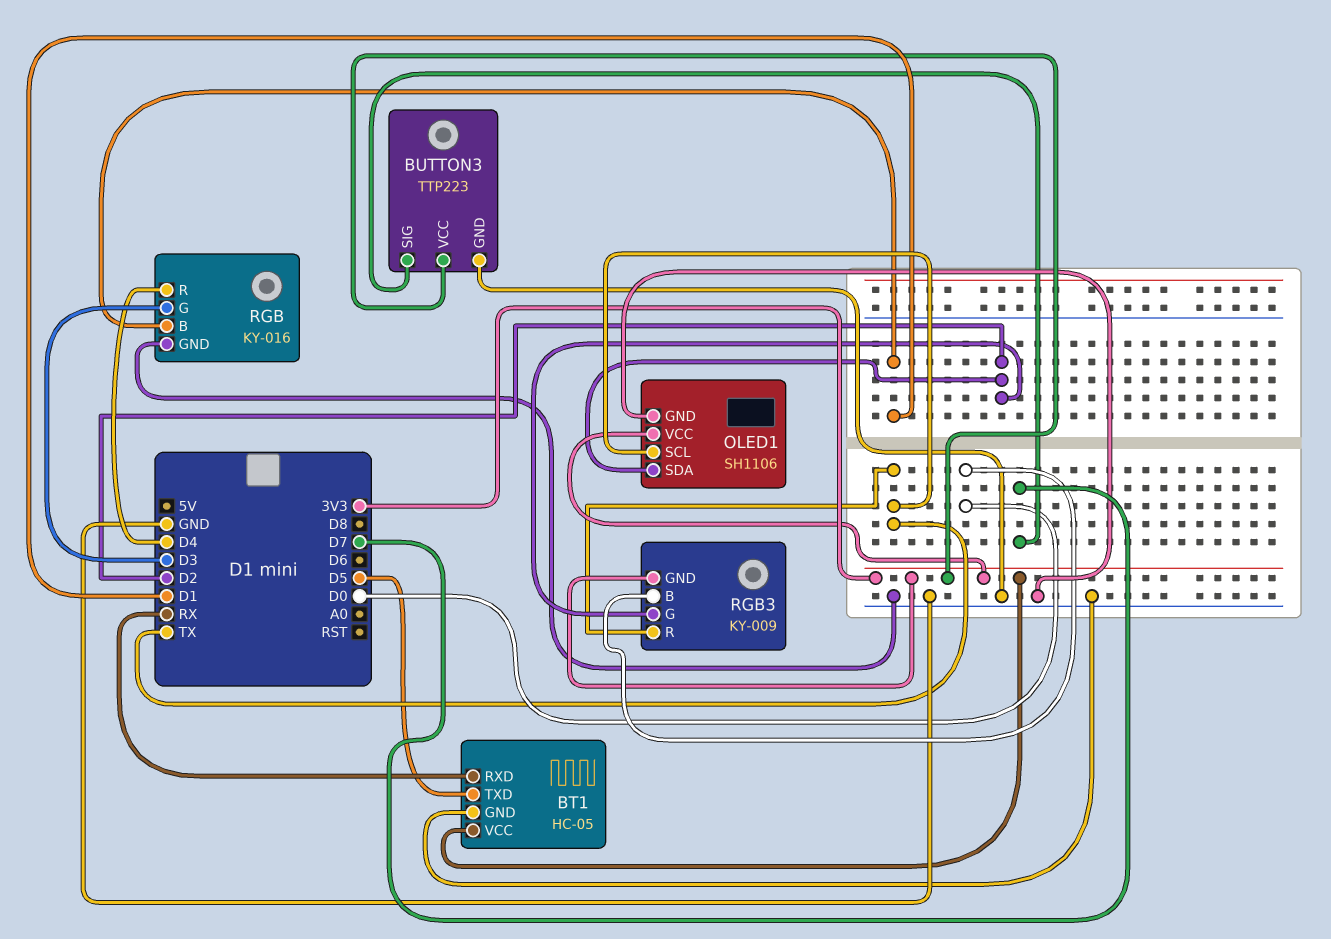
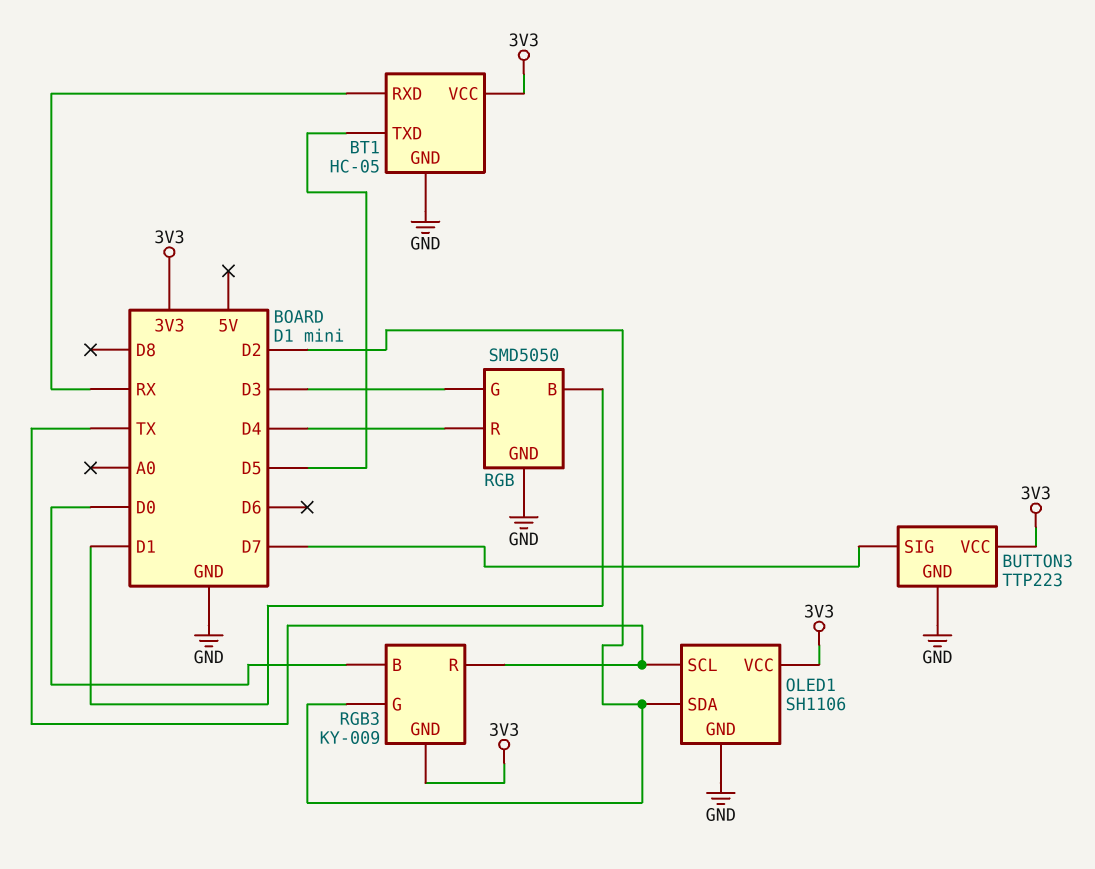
RGB: KY-016 -> SMD5050

